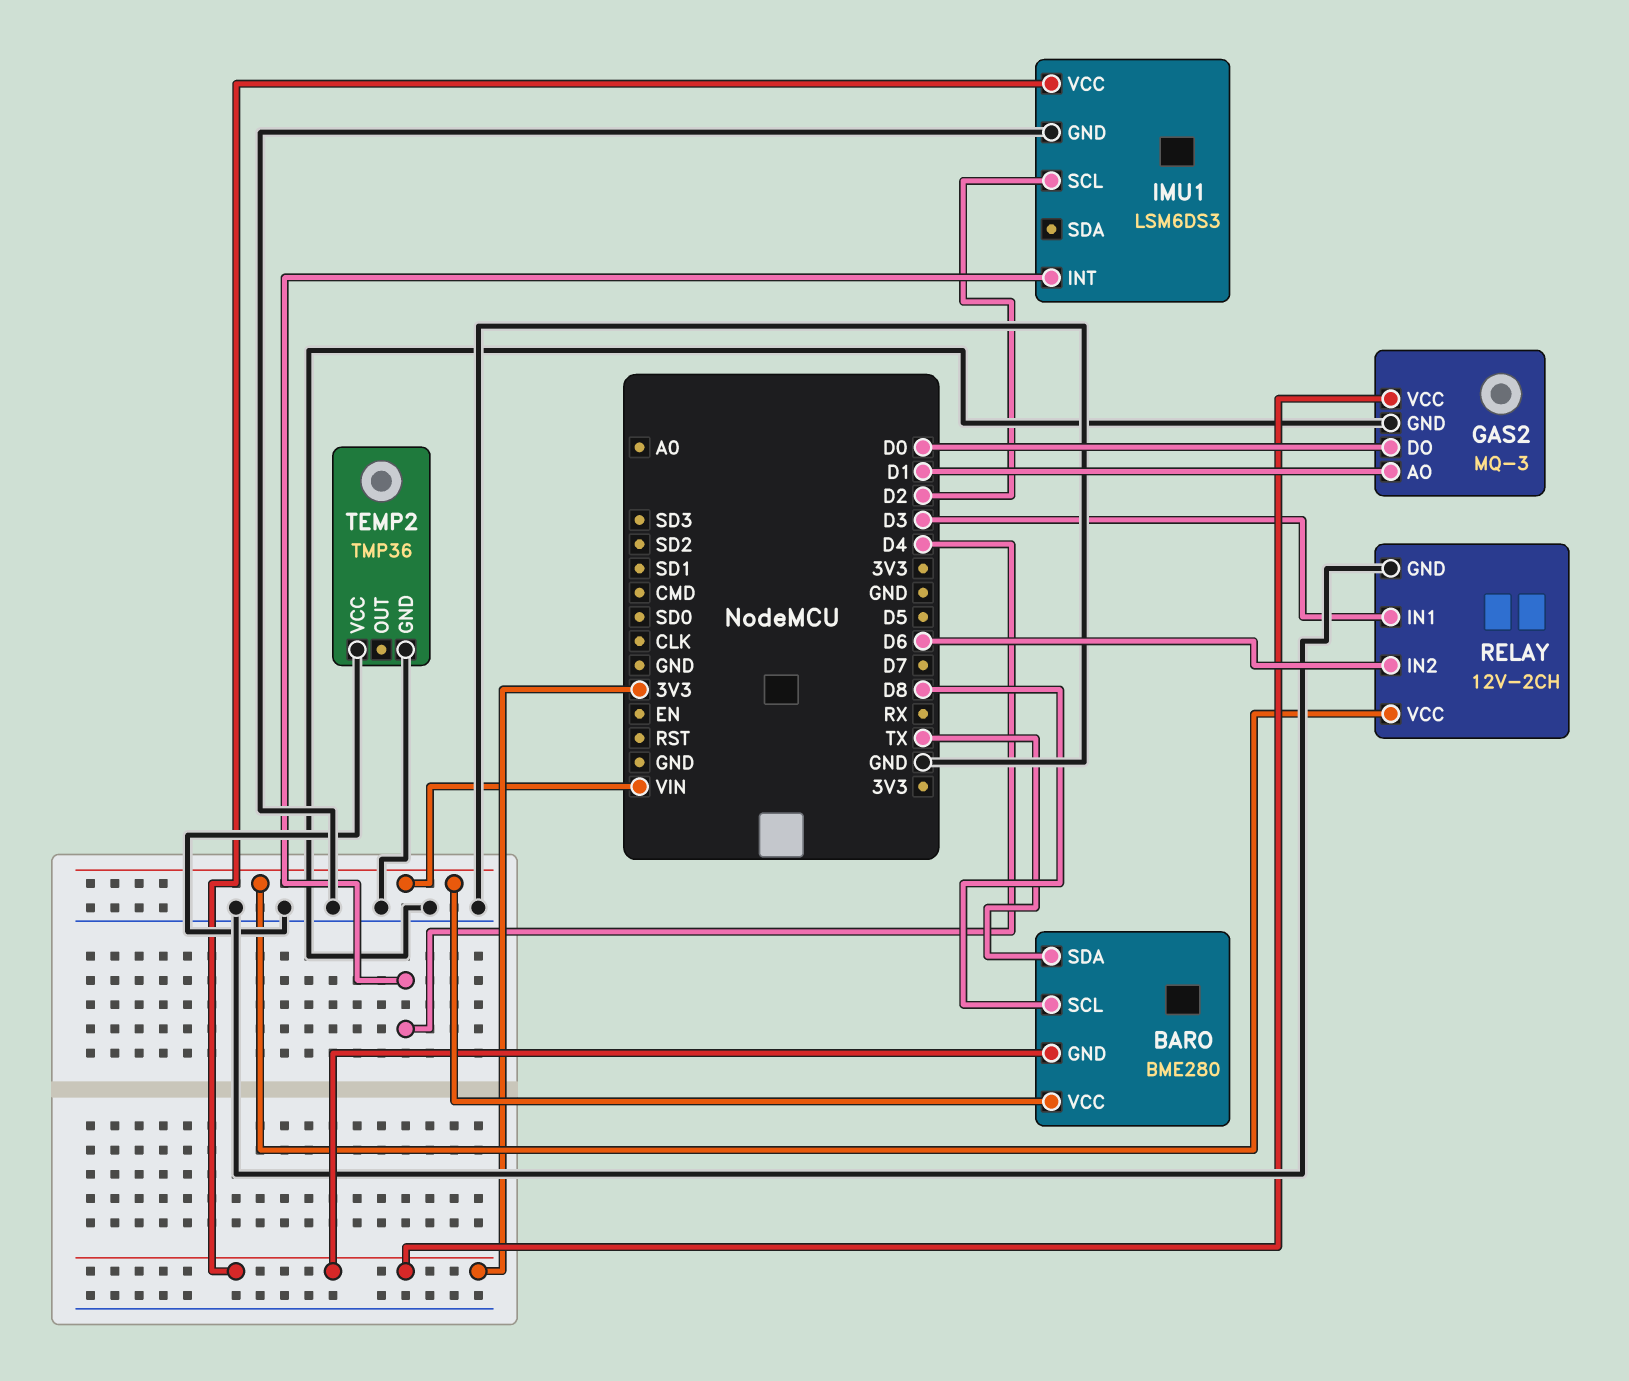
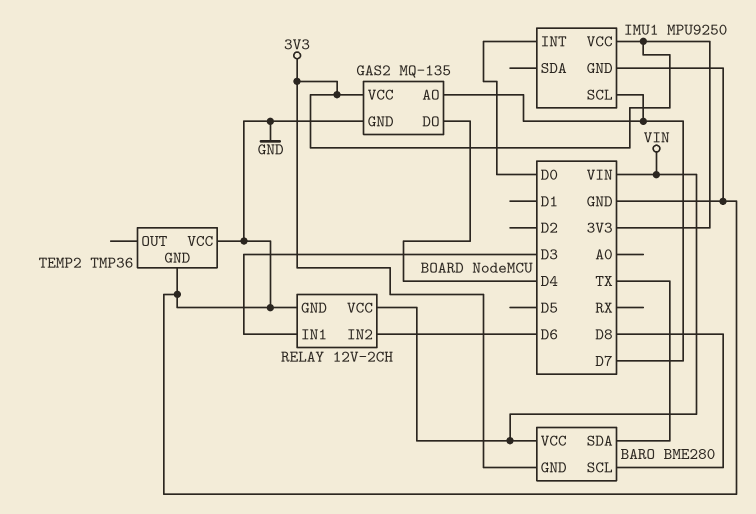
GAS2: MQ-3 -> MQ-135
GAS2 pin AO: D1 -> D7
GAS2 pin DO: D0 -> D4
IMU1: LSM6DS3 -> MPU9250
IMU1 pin INT: D4 -> D0
IMU1 pin SCL: D2 -> D7

